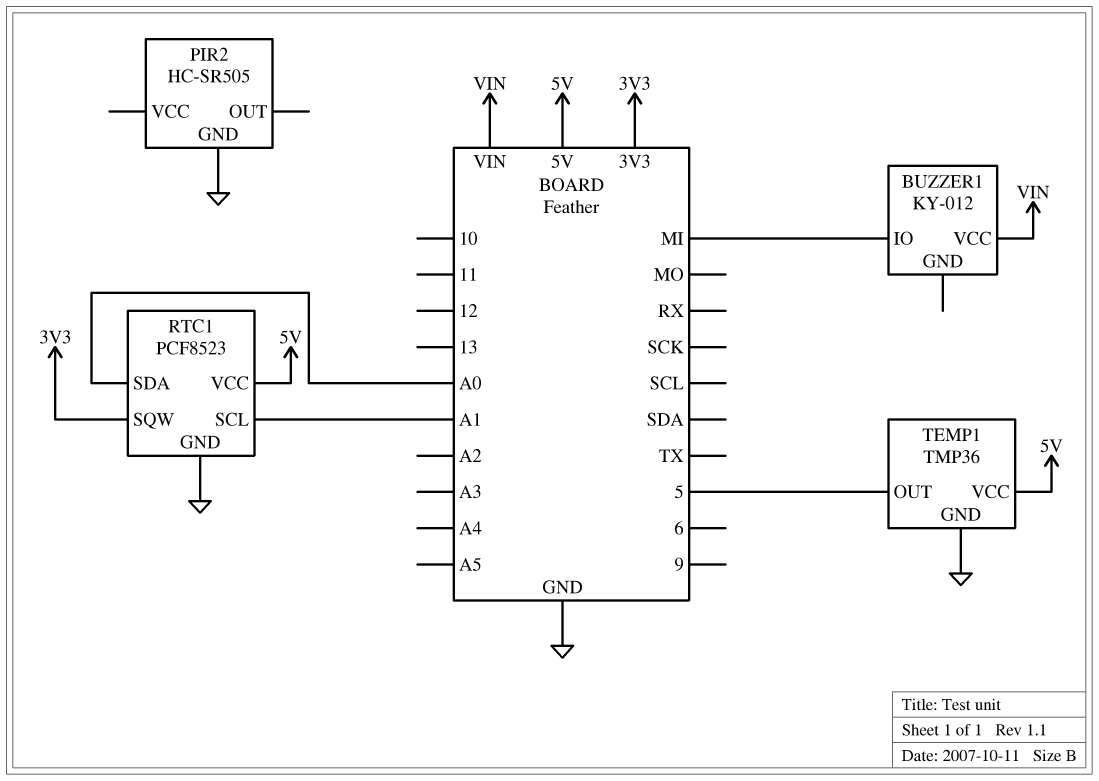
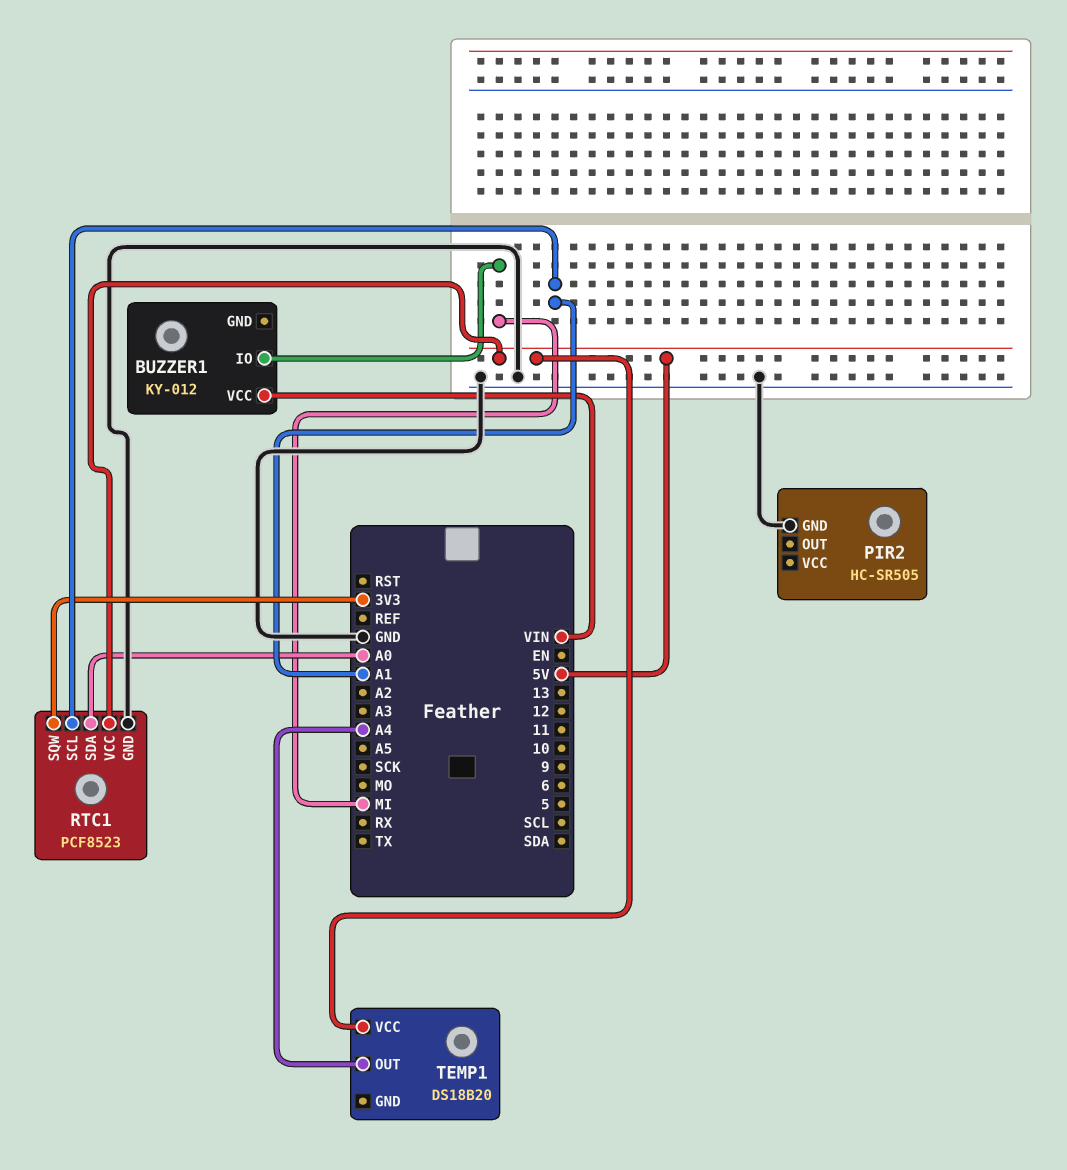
TEMP1: TMP36 -> DS18B20
TEMP1 pin GND: GND -> none
TEMP1 pin OUT: 5 -> A4

